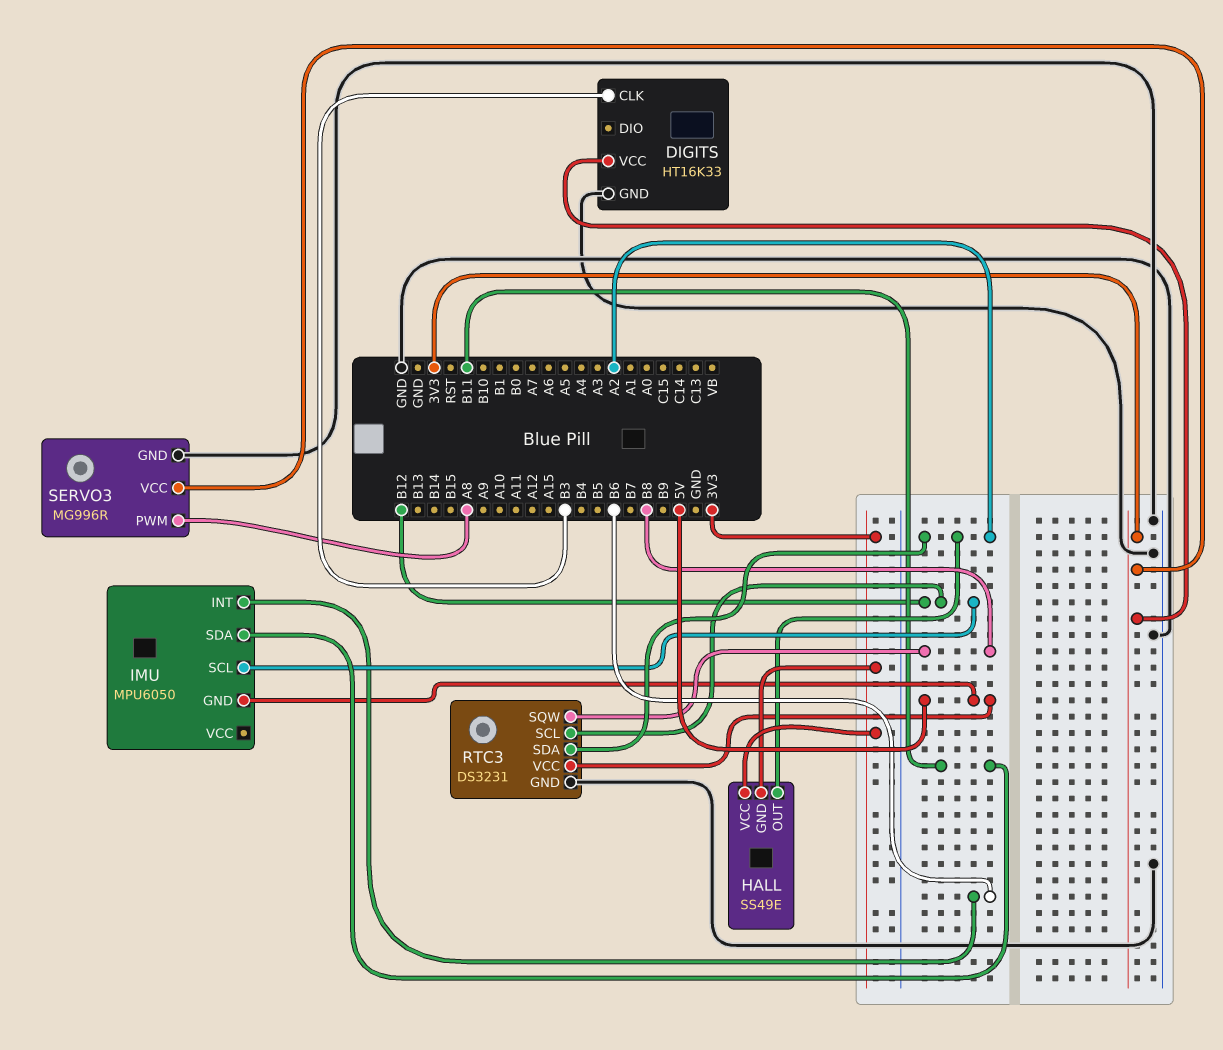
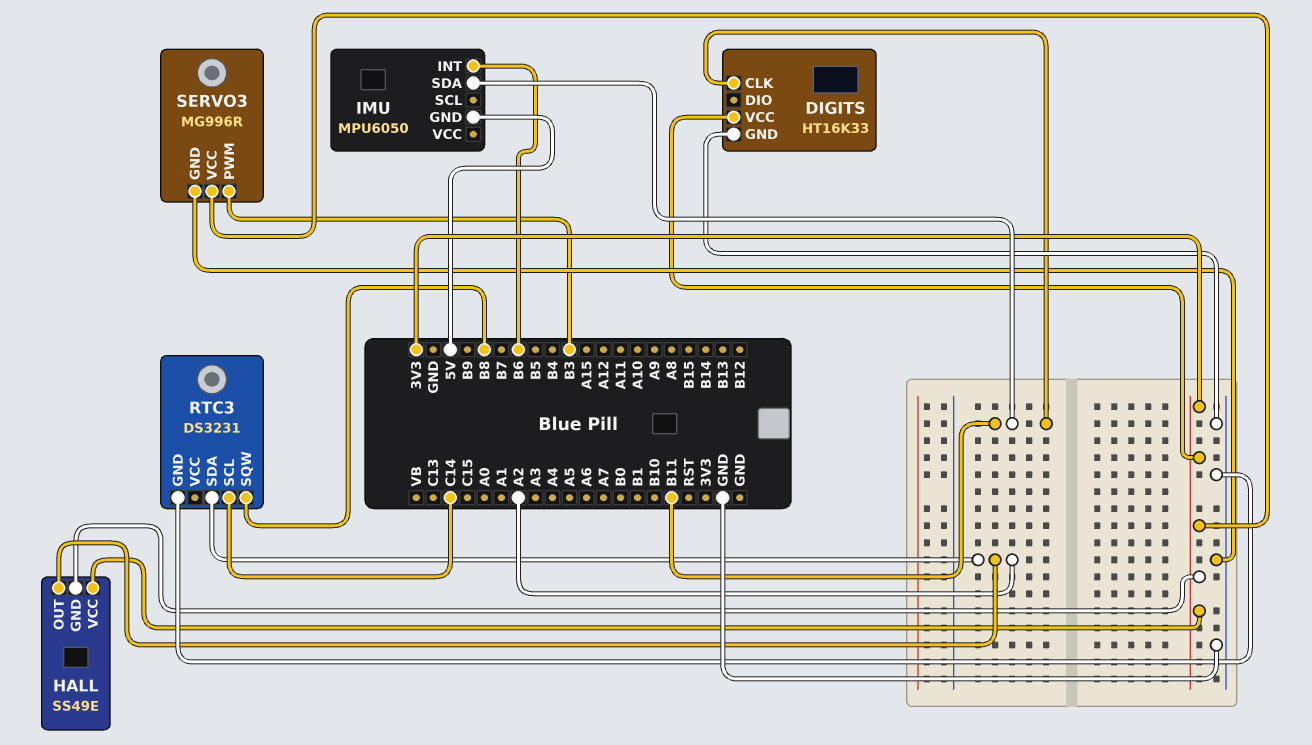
DIGITS pin CLK: B3 -> B11
IMU pin SCL: B12 -> none
RTC3 pin SCL: B12 -> C14
RTC3 pin VCC: 5V -> none
SERVO3 pin PWM: A8 -> B3

